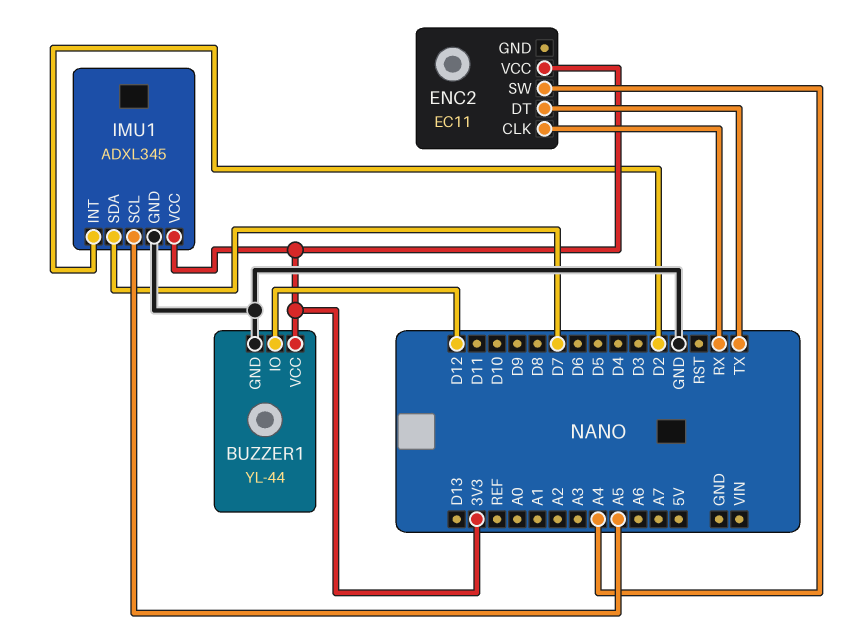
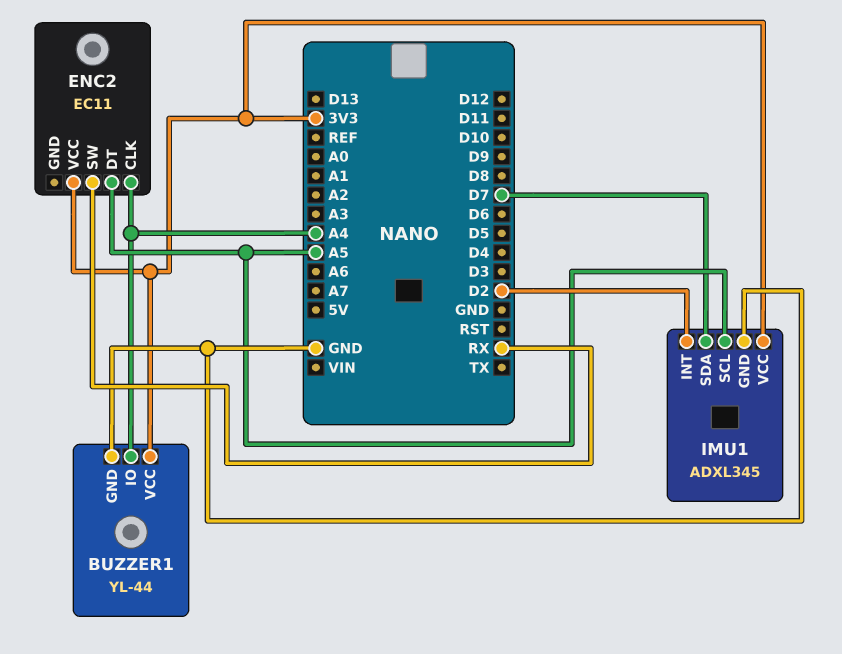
BUZZER1 pin IO: D12 -> A4
ENC2 pin CLK: RX -> A4
ENC2 pin DT: TX -> A5
ENC2 pin SW: A4 -> RX

